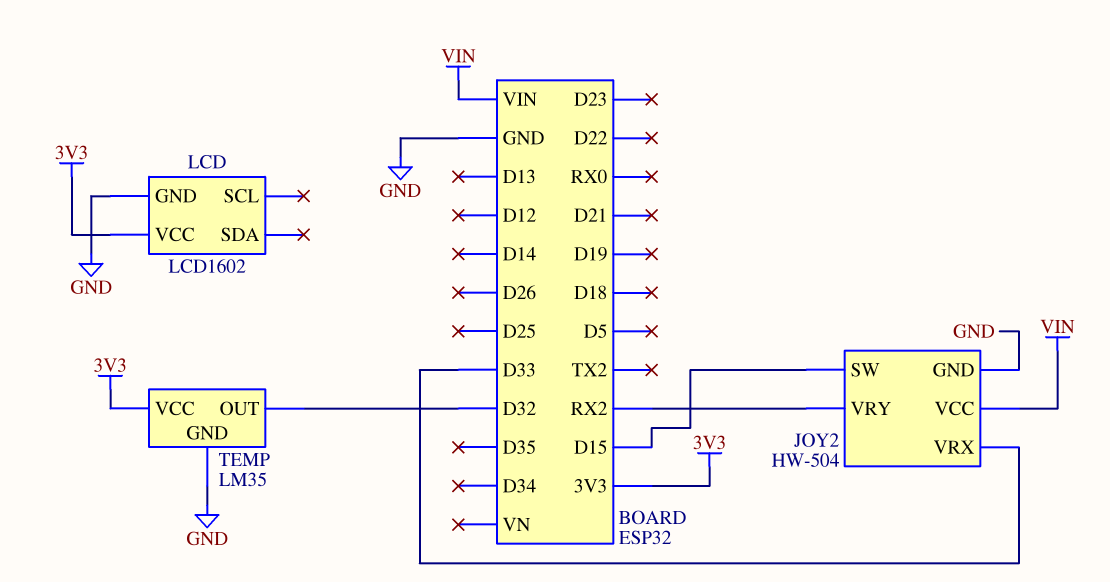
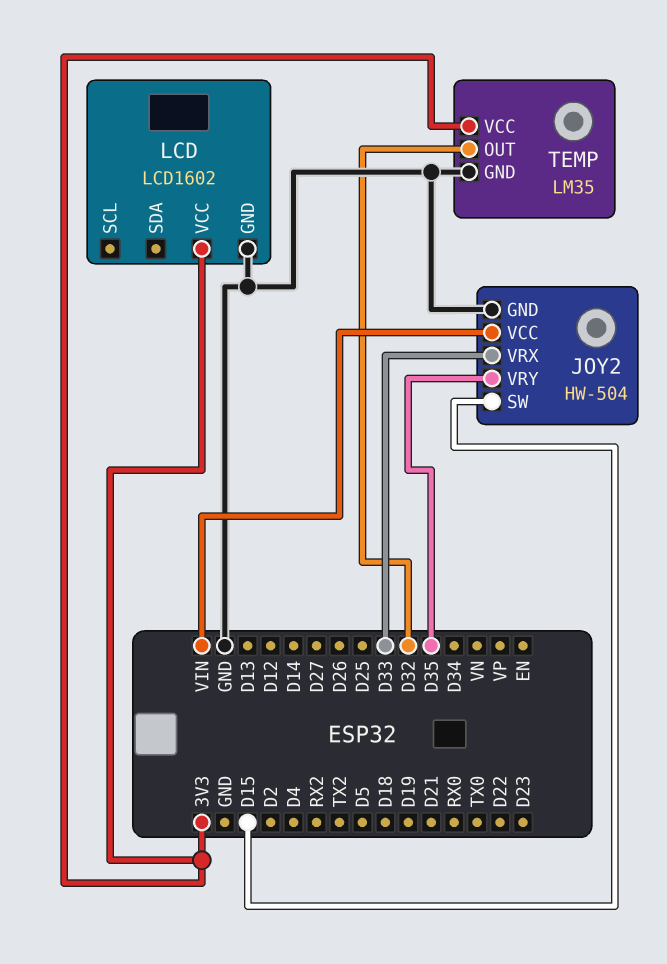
JOY2 pin VRY: RX2 -> D35

